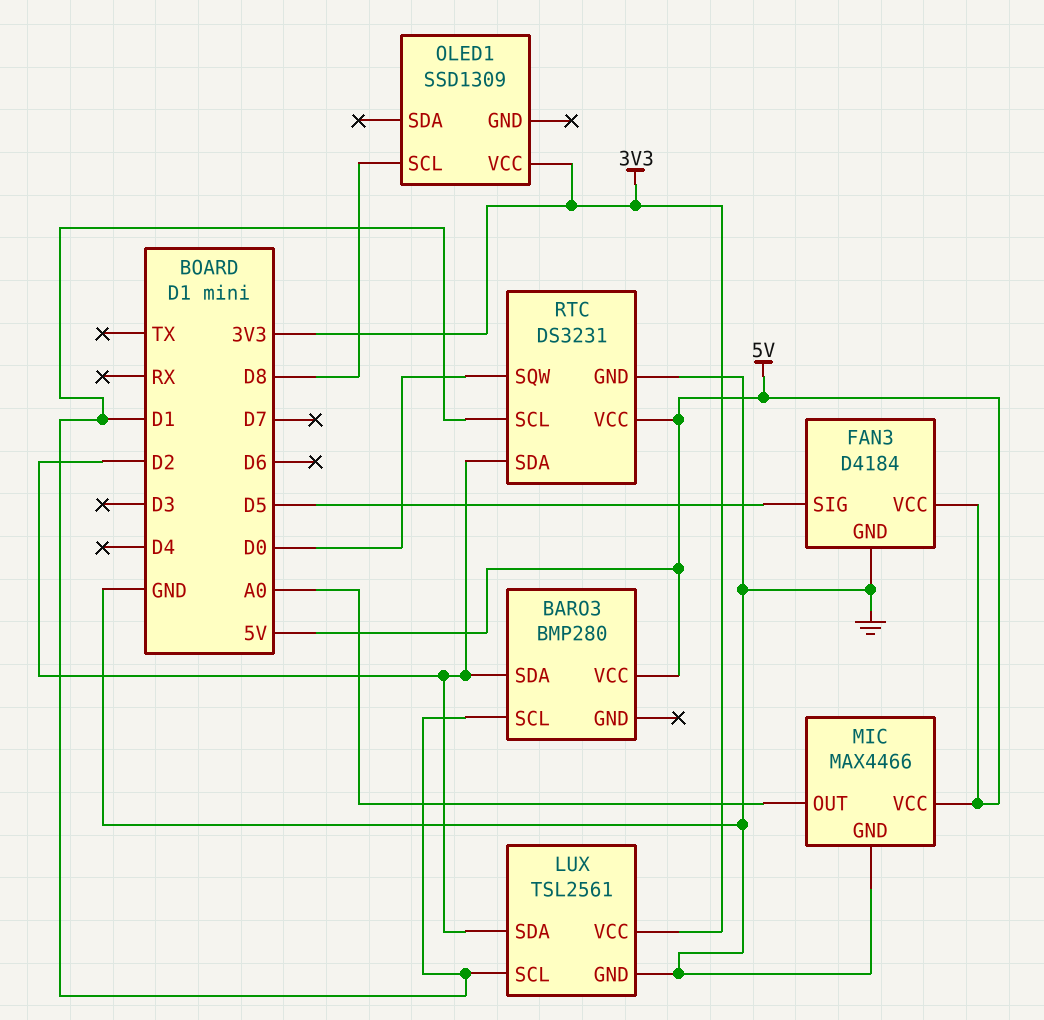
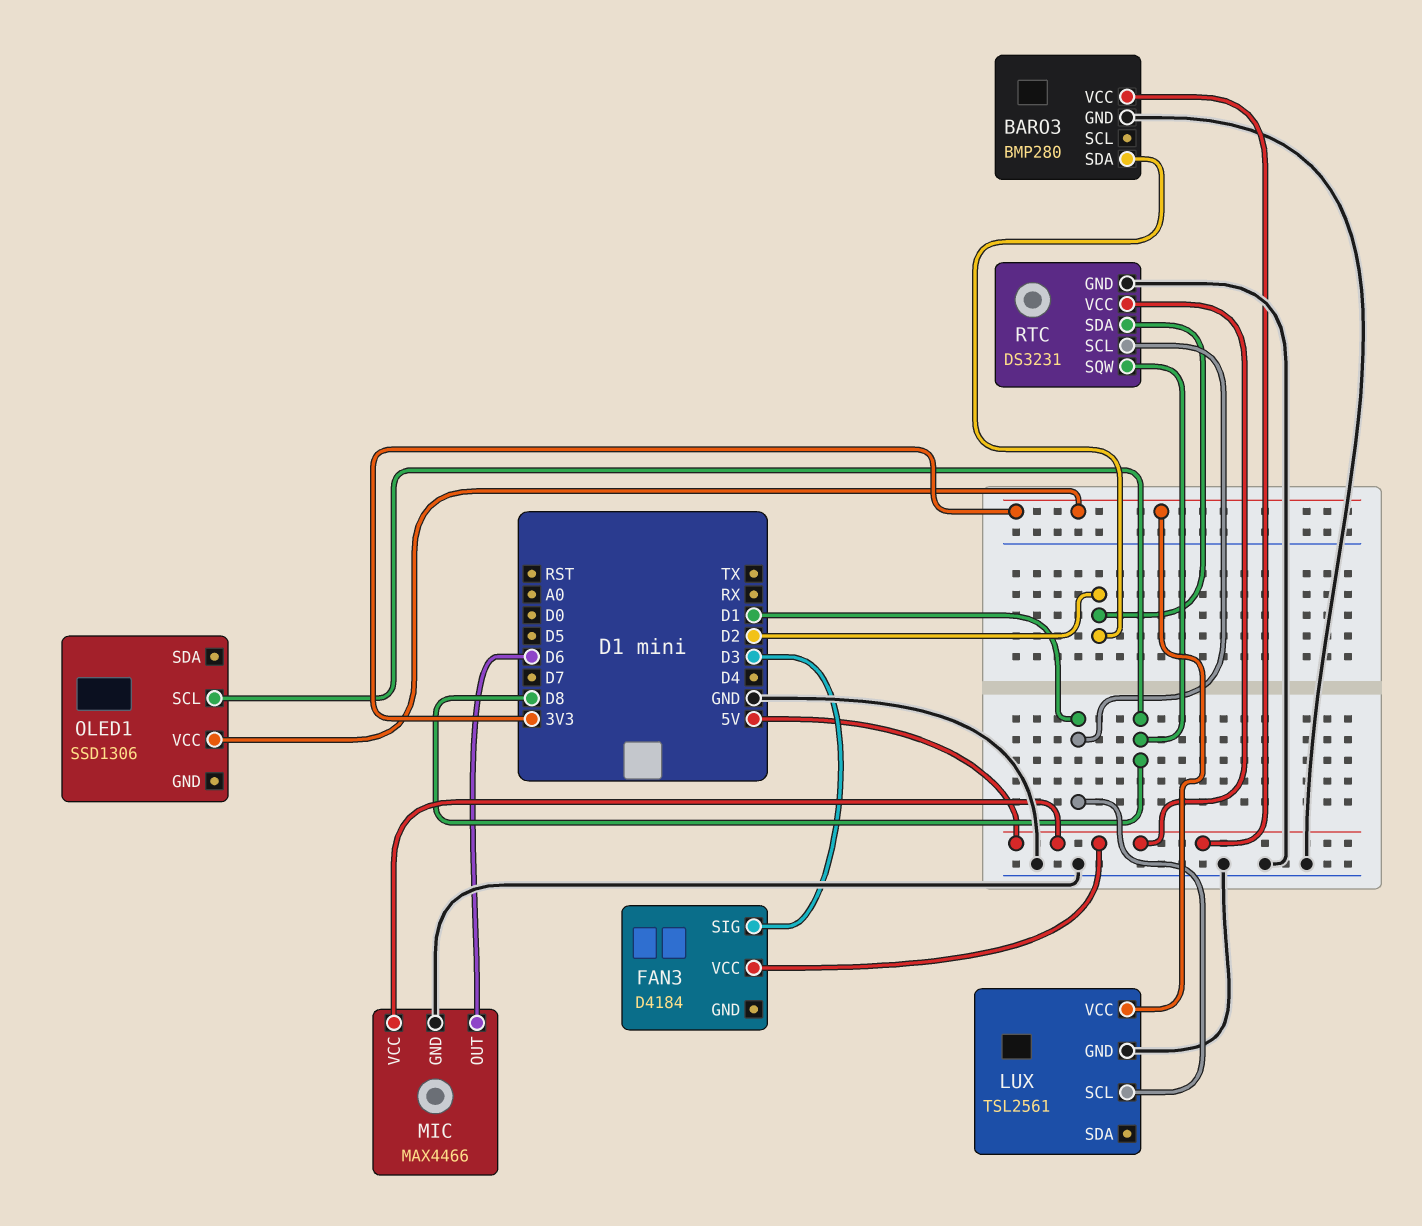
BARO3 pin GND: none -> GND
BARO3 pin SCL: D1 -> none
FAN3 pin GND: GND -> none
FAN3 pin SIG: D5 -> D3
LUX pin SDA: D2 -> none
MIC pin OUT: A0 -> D6
OLED1: SSD1309 -> SSD1306
RTC pin SQW: D0 -> D8

